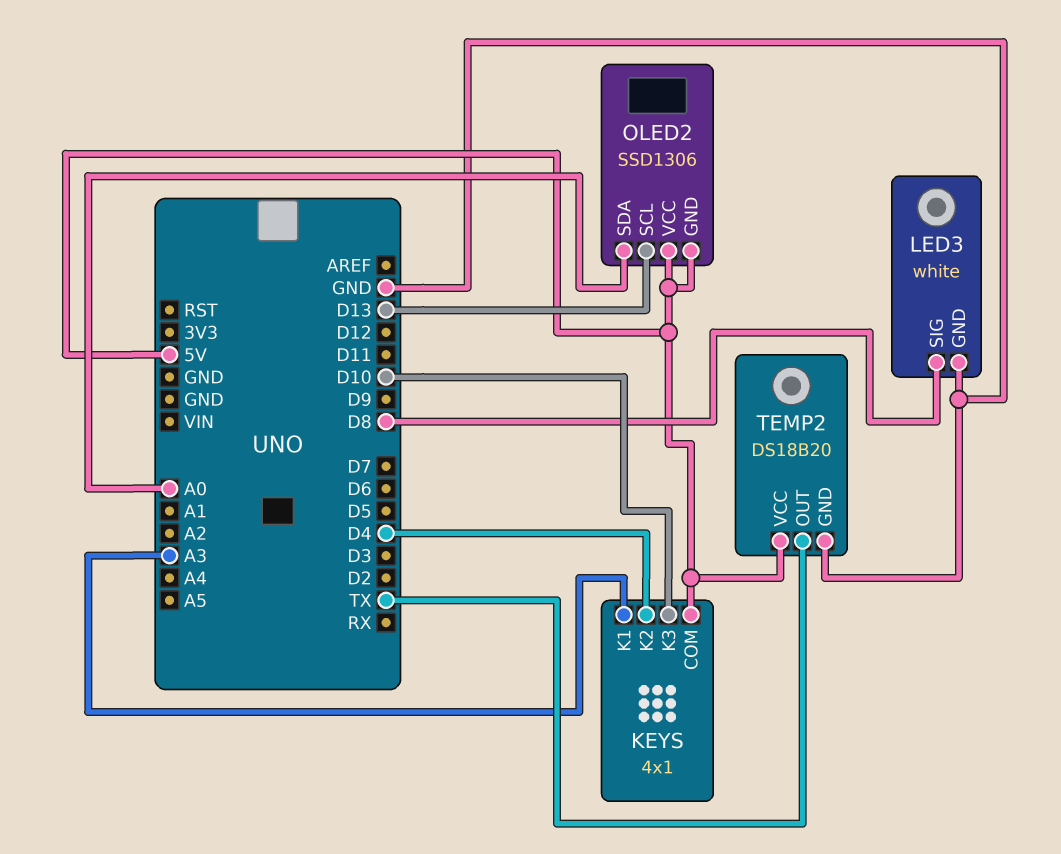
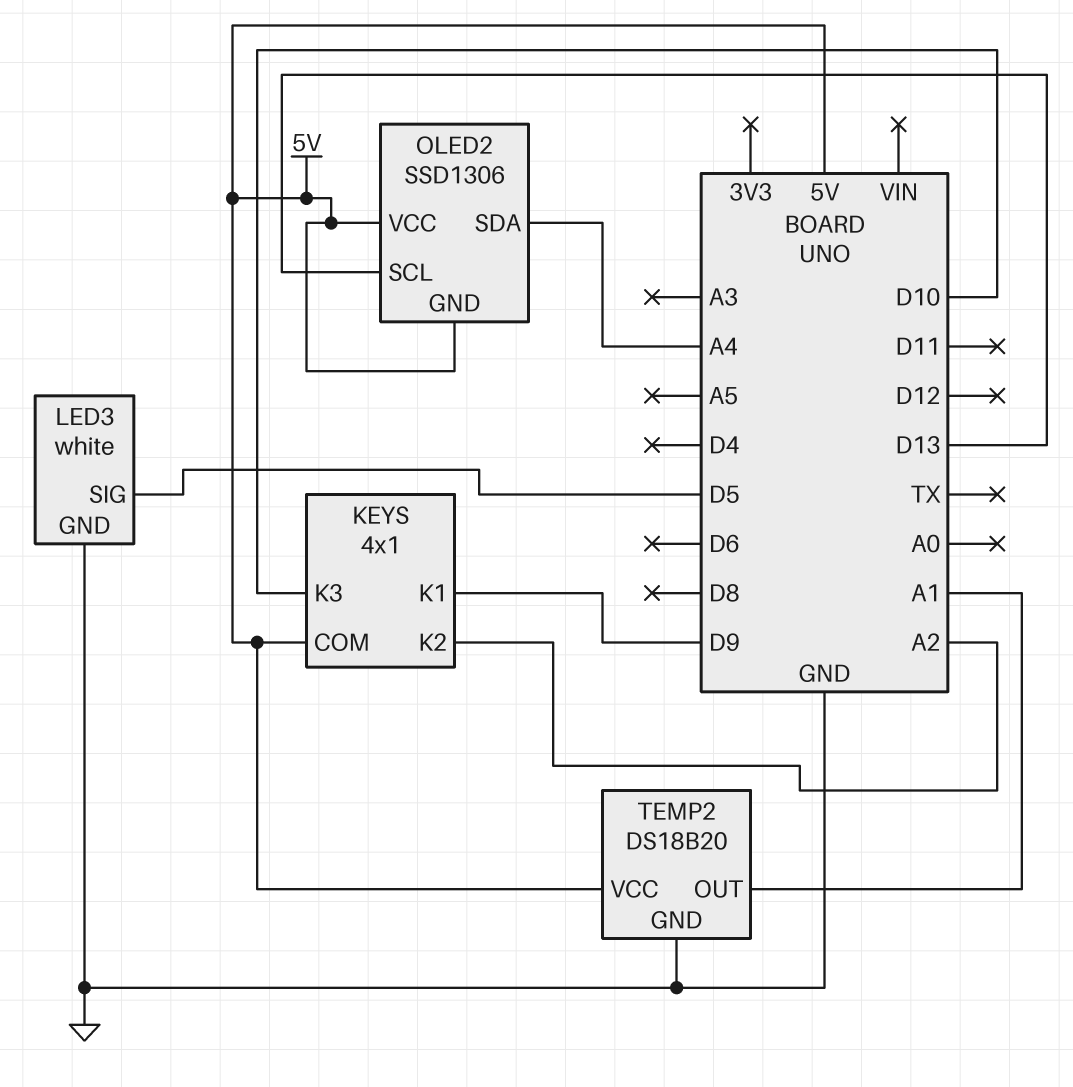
KEYS pin K1: A3 -> D9
KEYS pin K2: D4 -> A2
LED3 pin SIG: D8 -> D5
OLED2 pin SDA: A0 -> A4
TEMP2 pin OUT: TX -> A1

